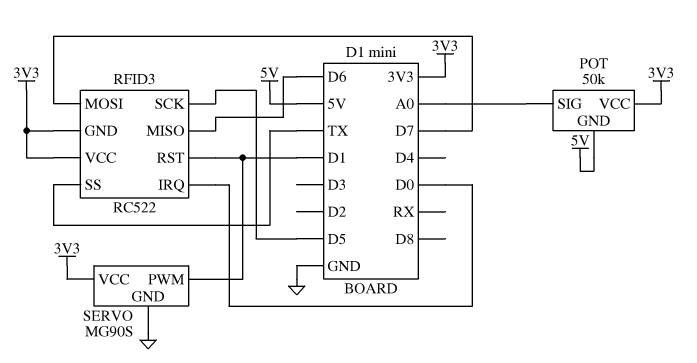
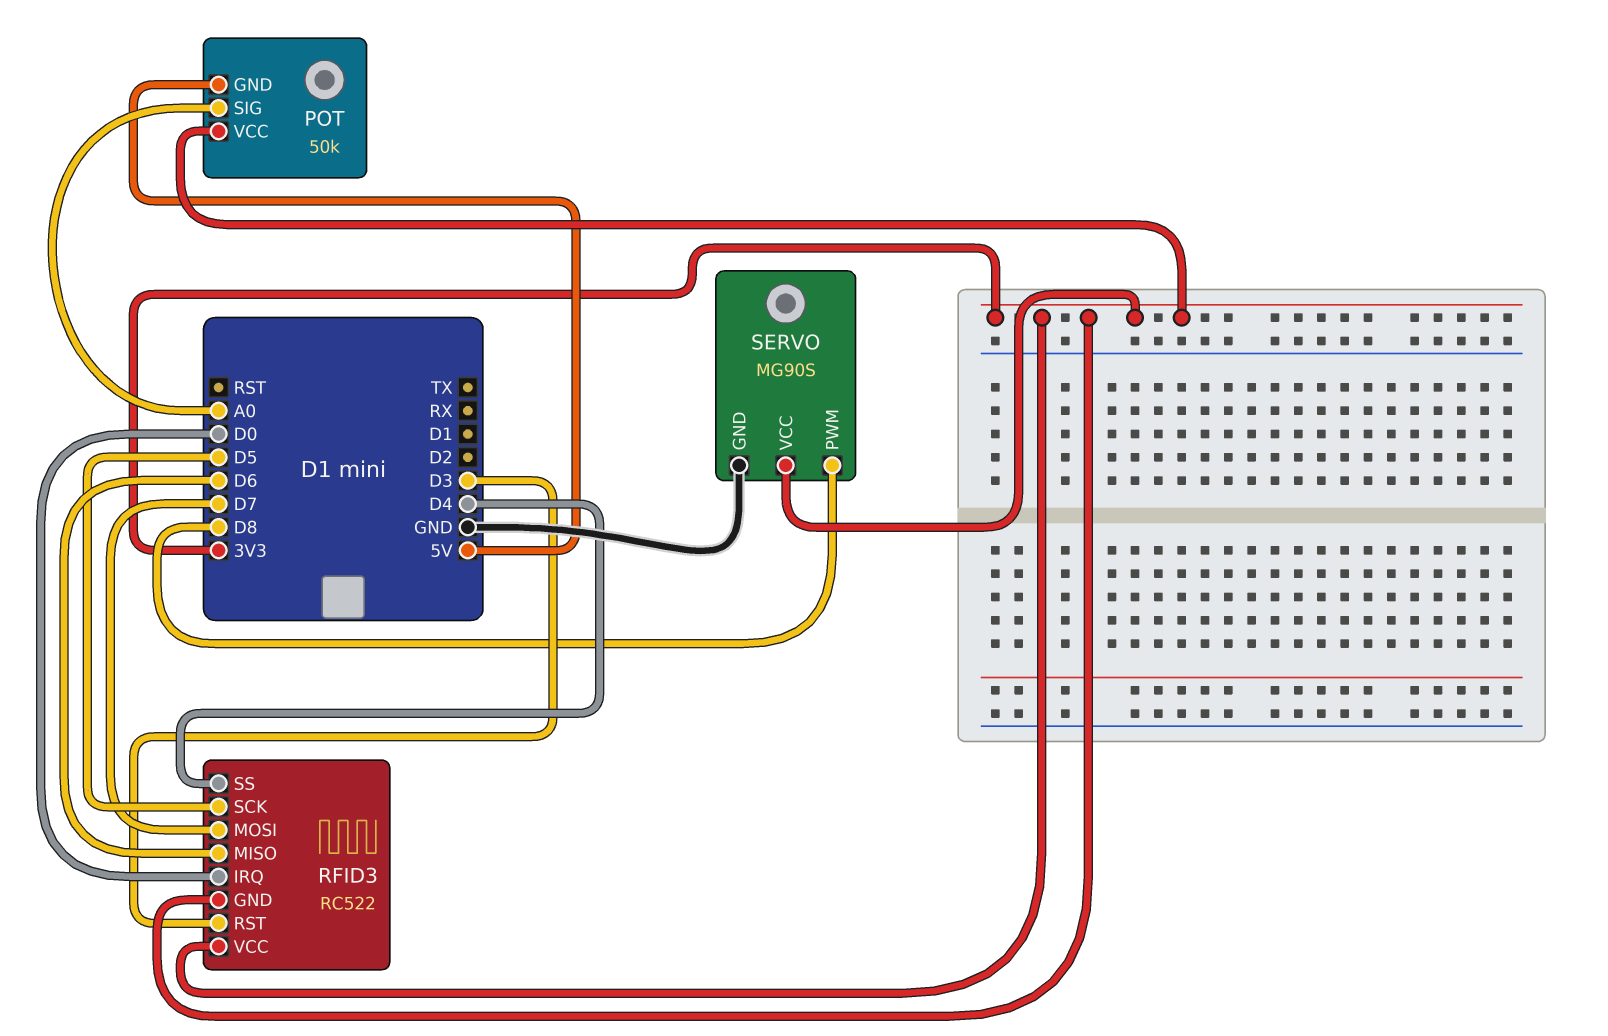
RFID3 pin RST: D1 -> D3
RFID3 pin SS: TX -> D4
SERVO pin PWM: D1 -> D8

